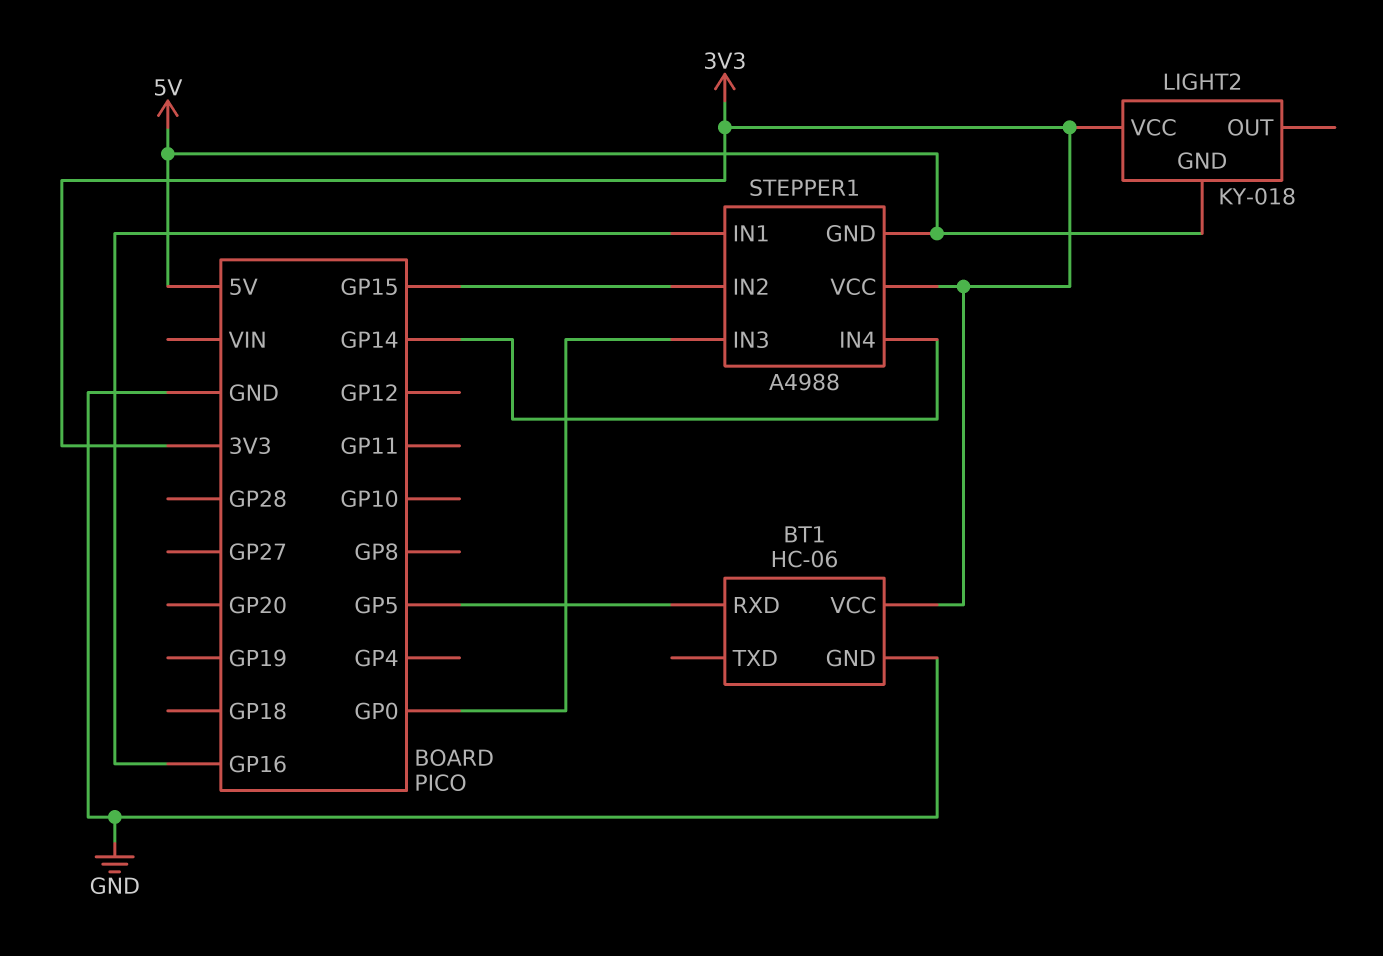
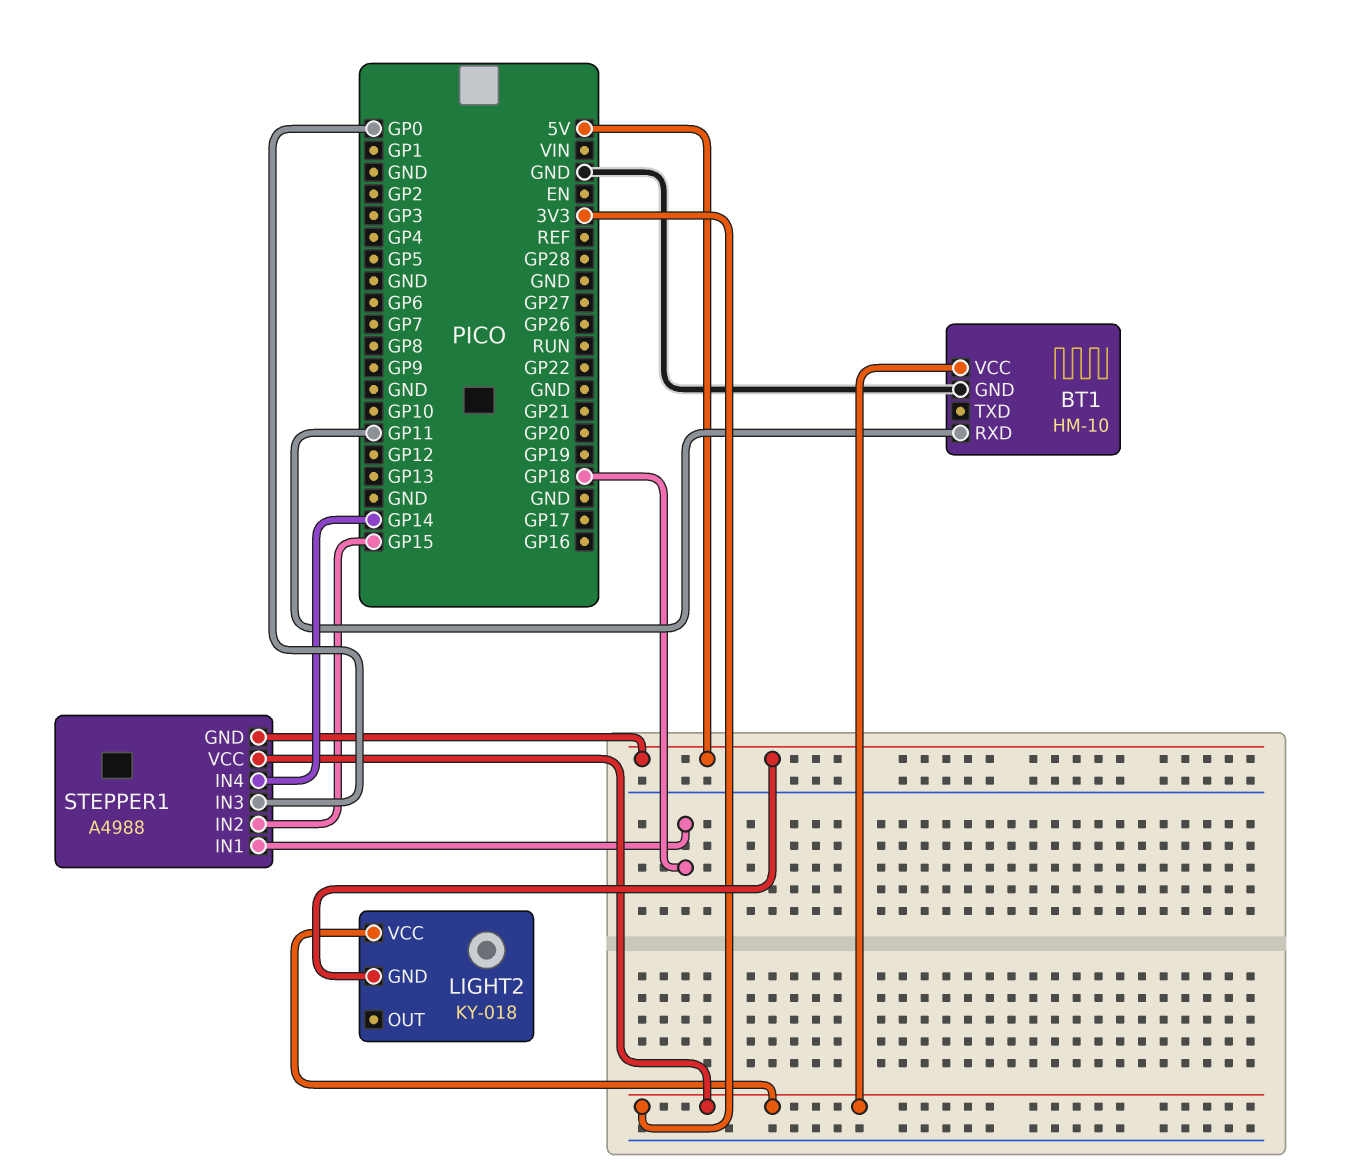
BT1: HC-06 -> HM-10
BT1 pin RXD: GP5 -> GP11
STEPPER1 pin IN1: GP16 -> GP18

